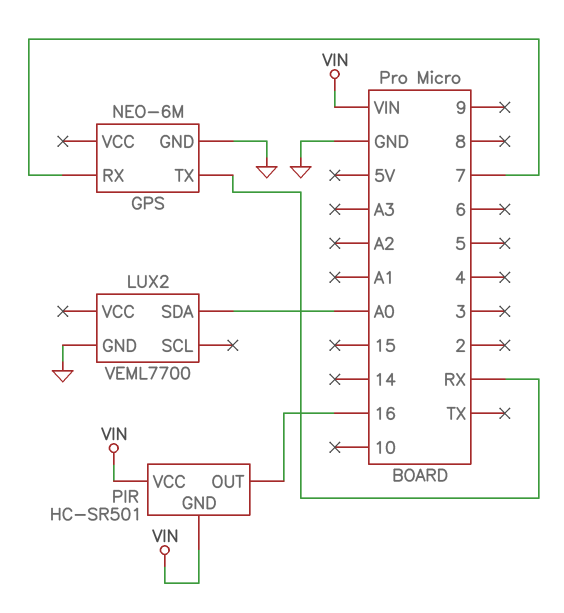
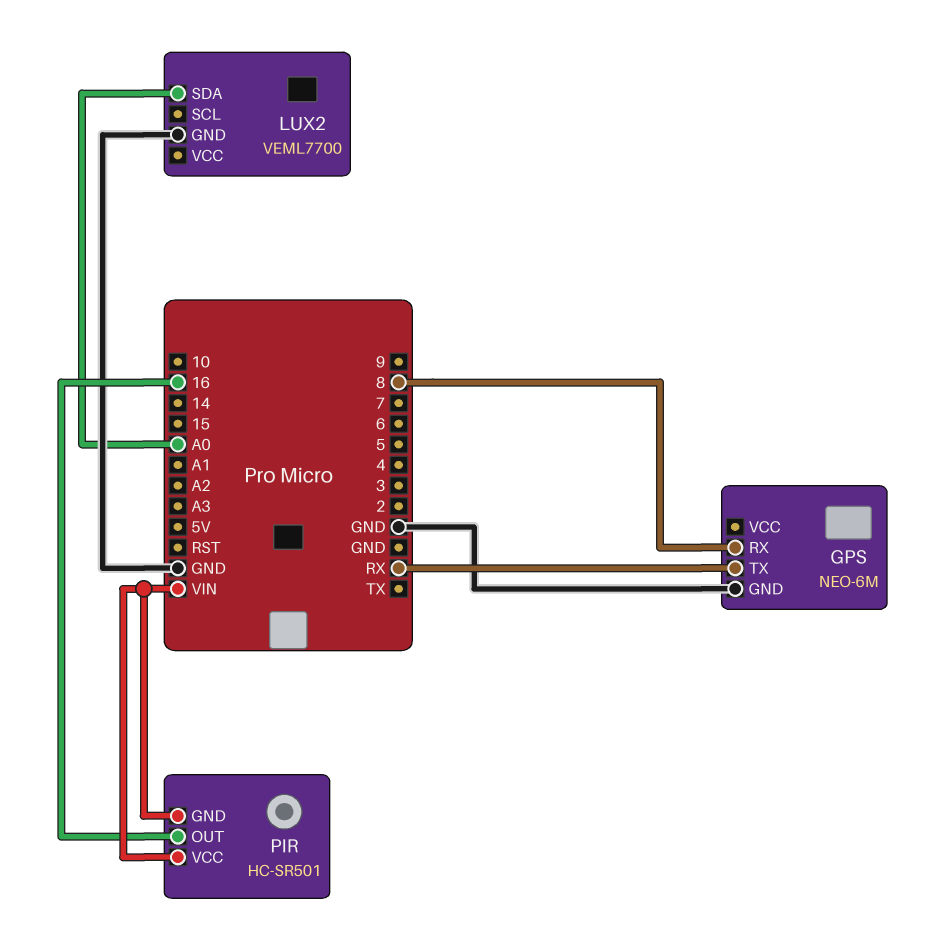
GPS pin RX: 7 -> 8

